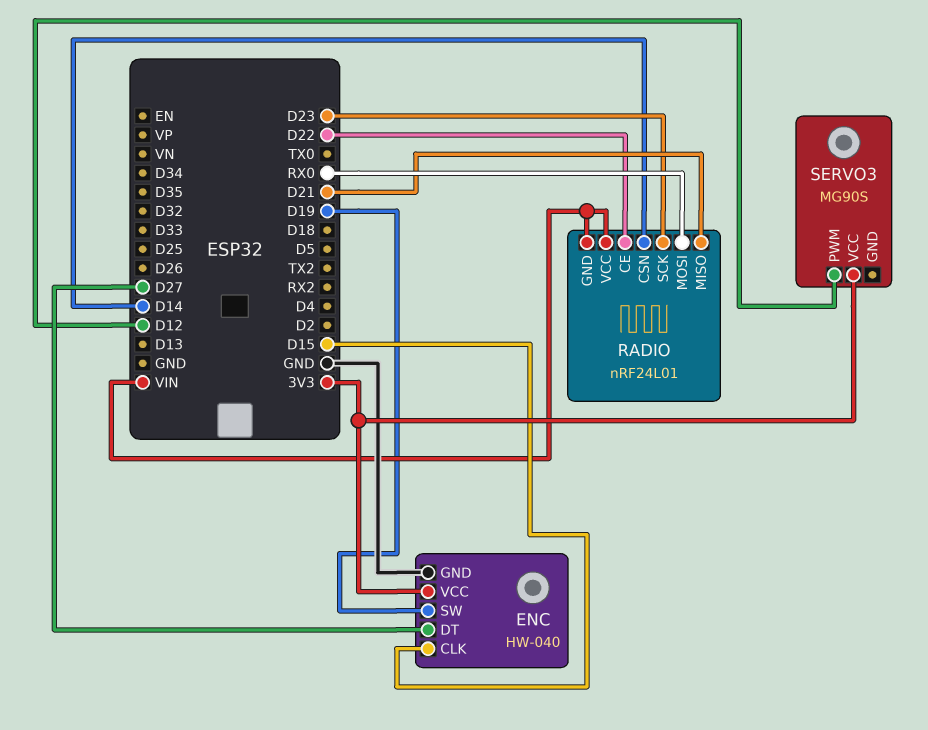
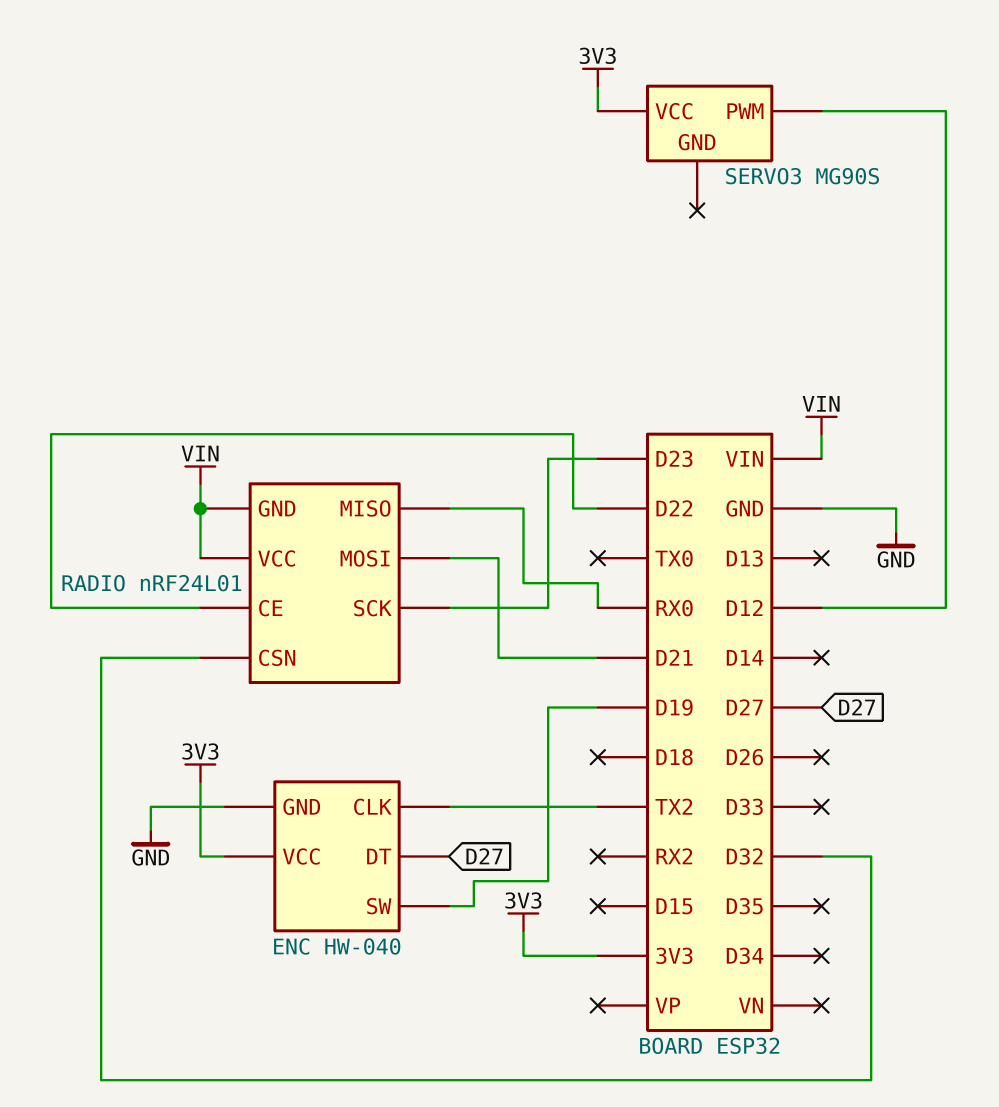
ENC pin CLK: D15 -> TX2
RADIO pin CSN: D14 -> D32
RADIO pin MISO: D21 -> RX0
RADIO pin MOSI: RX0 -> D21

